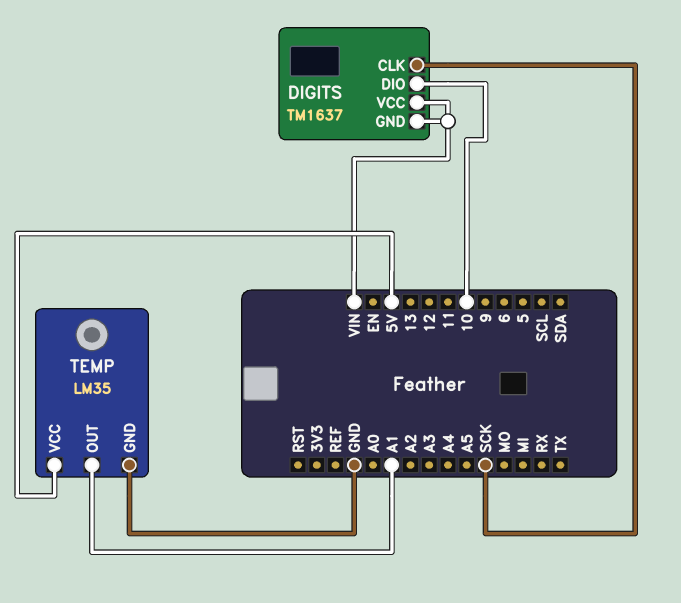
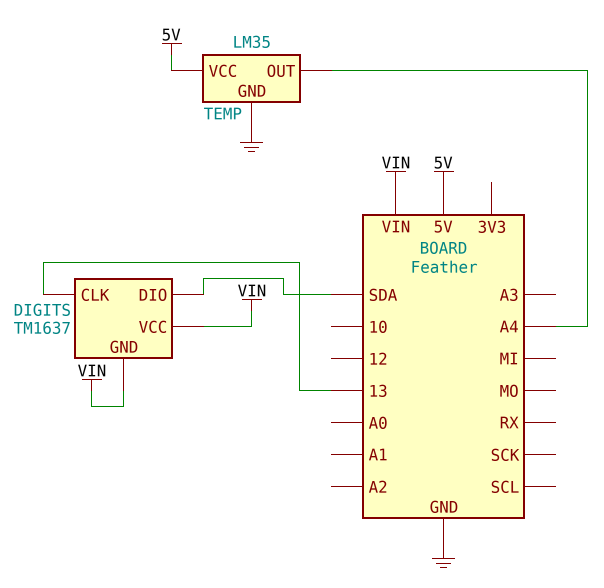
DIGITS pin CLK: SCK -> 13
DIGITS pin DIO: 10 -> SDA
TEMP pin OUT: A1 -> A4

